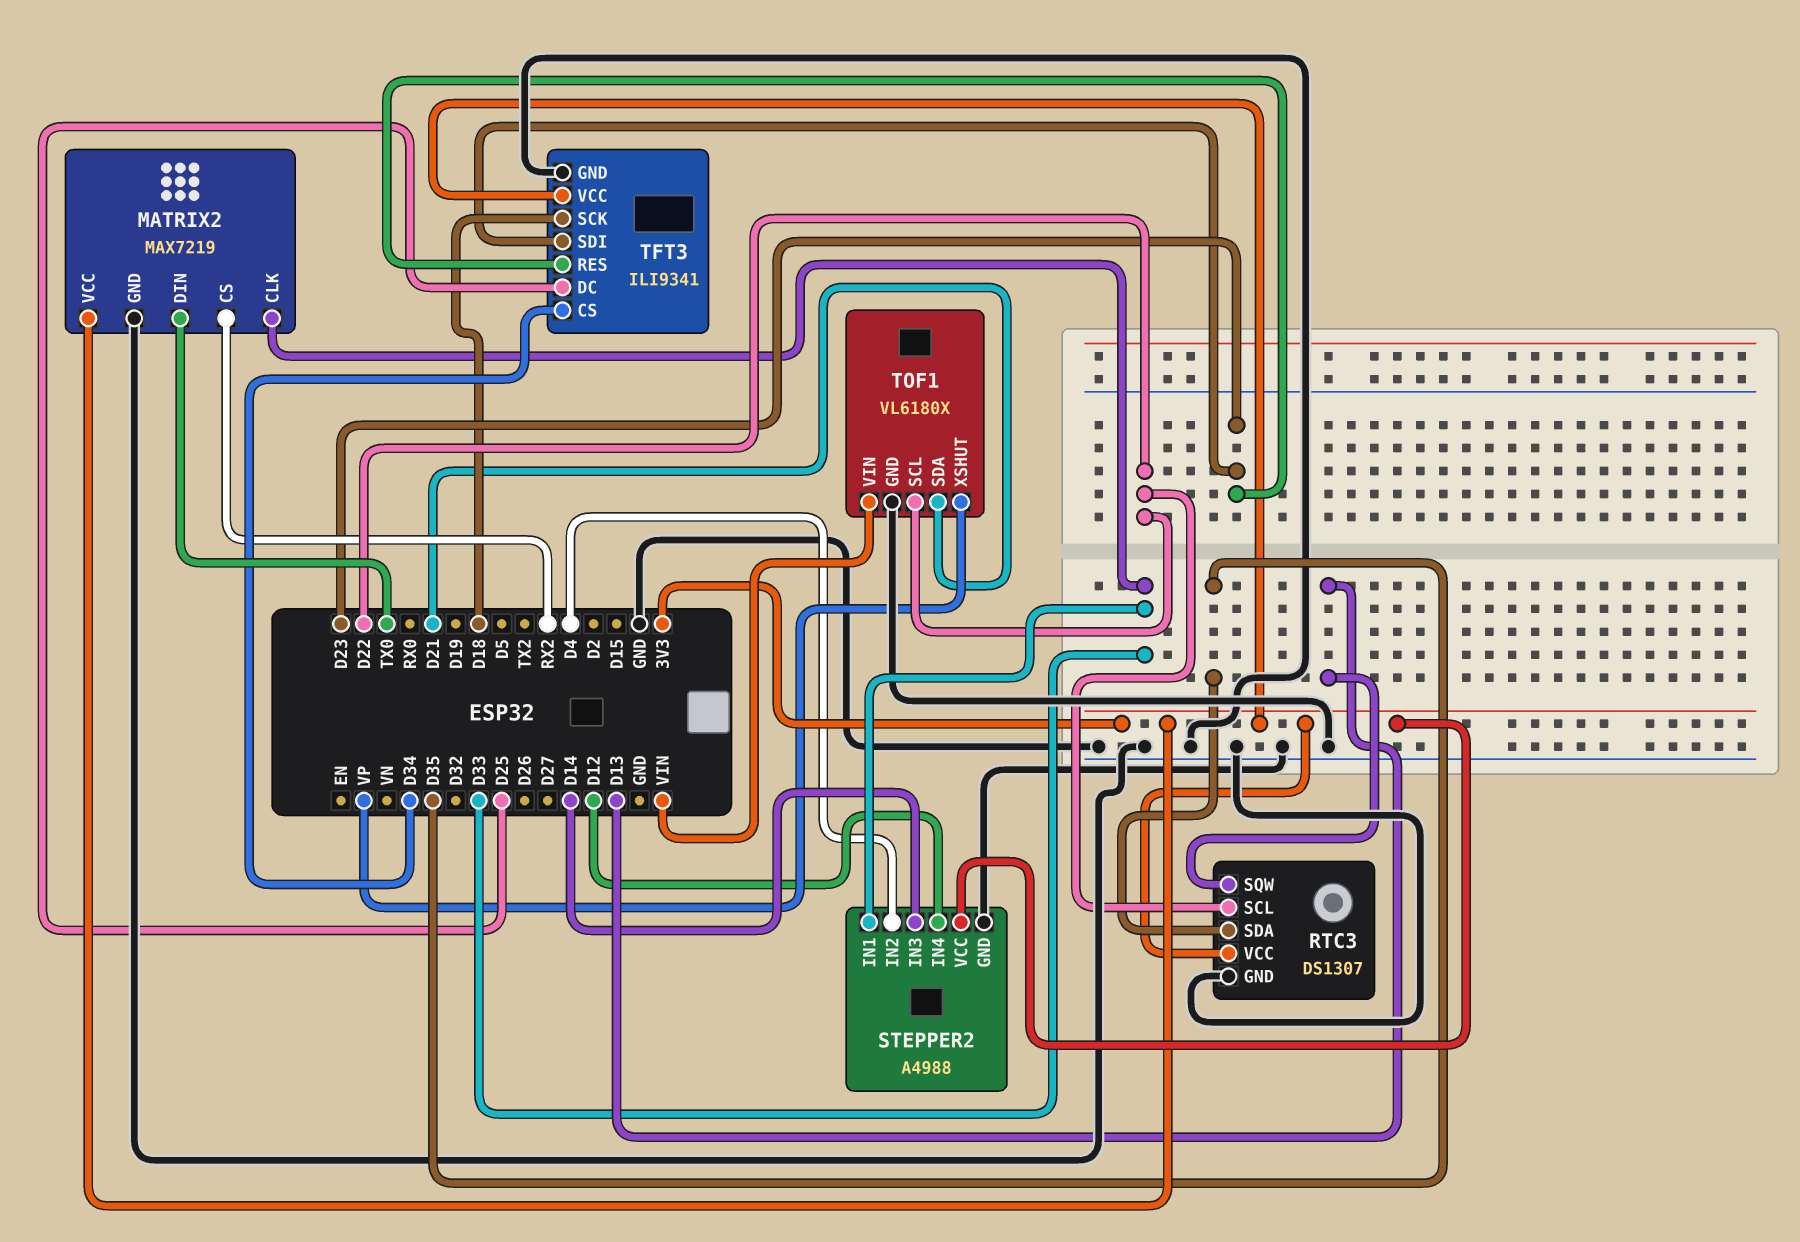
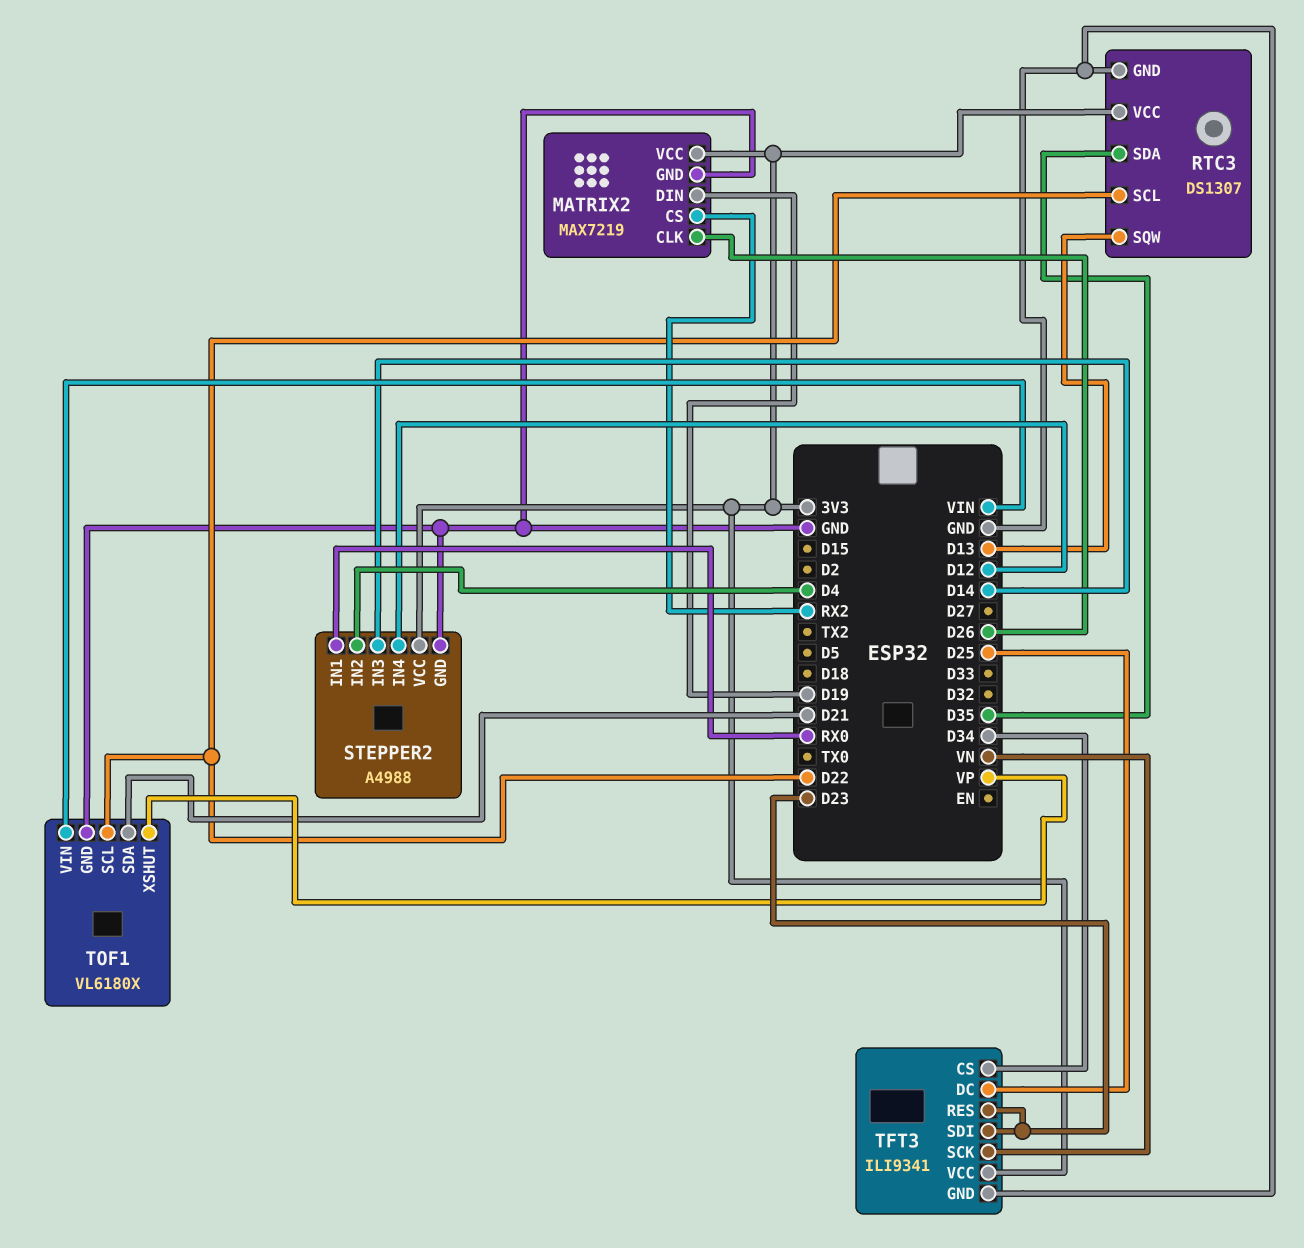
MATRIX2 pin CLK: D33 -> D26
MATRIX2 pin DIN: TX0 -> D19
STEPPER2 pin IN1: D33 -> RX0
TFT3 pin SCK: D18 -> VN

